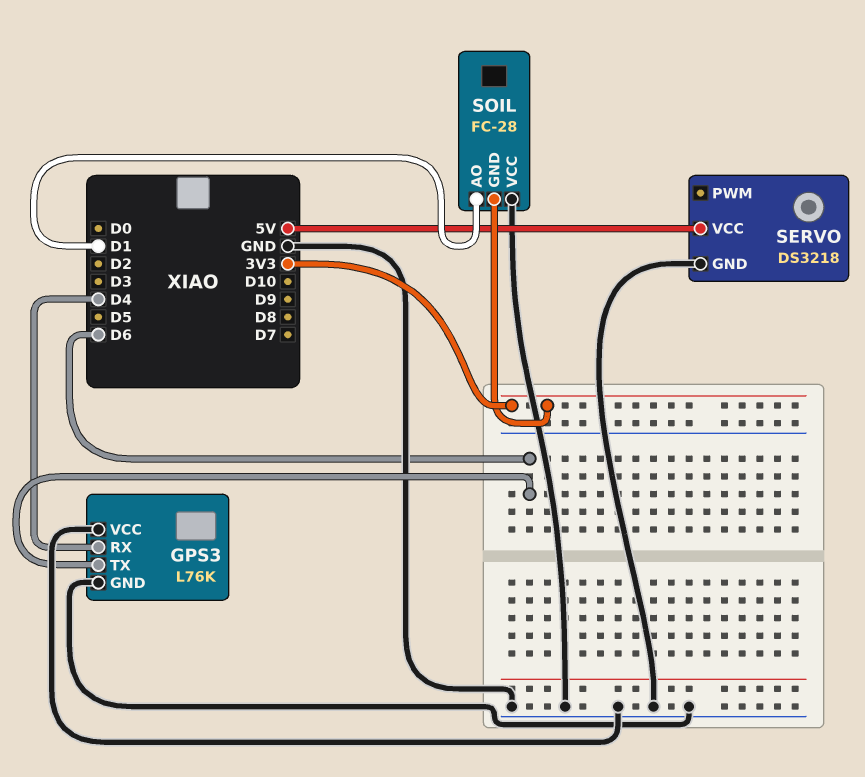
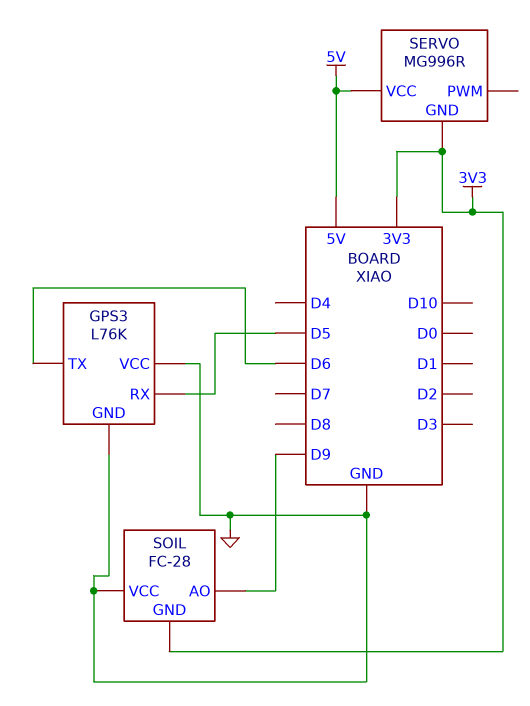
GPS3 pin RX: D4 -> D5
SERVO: DS3218 -> MG996R
SERVO pin GND: GND -> 3V3
SOIL pin AO: D1 -> D9

